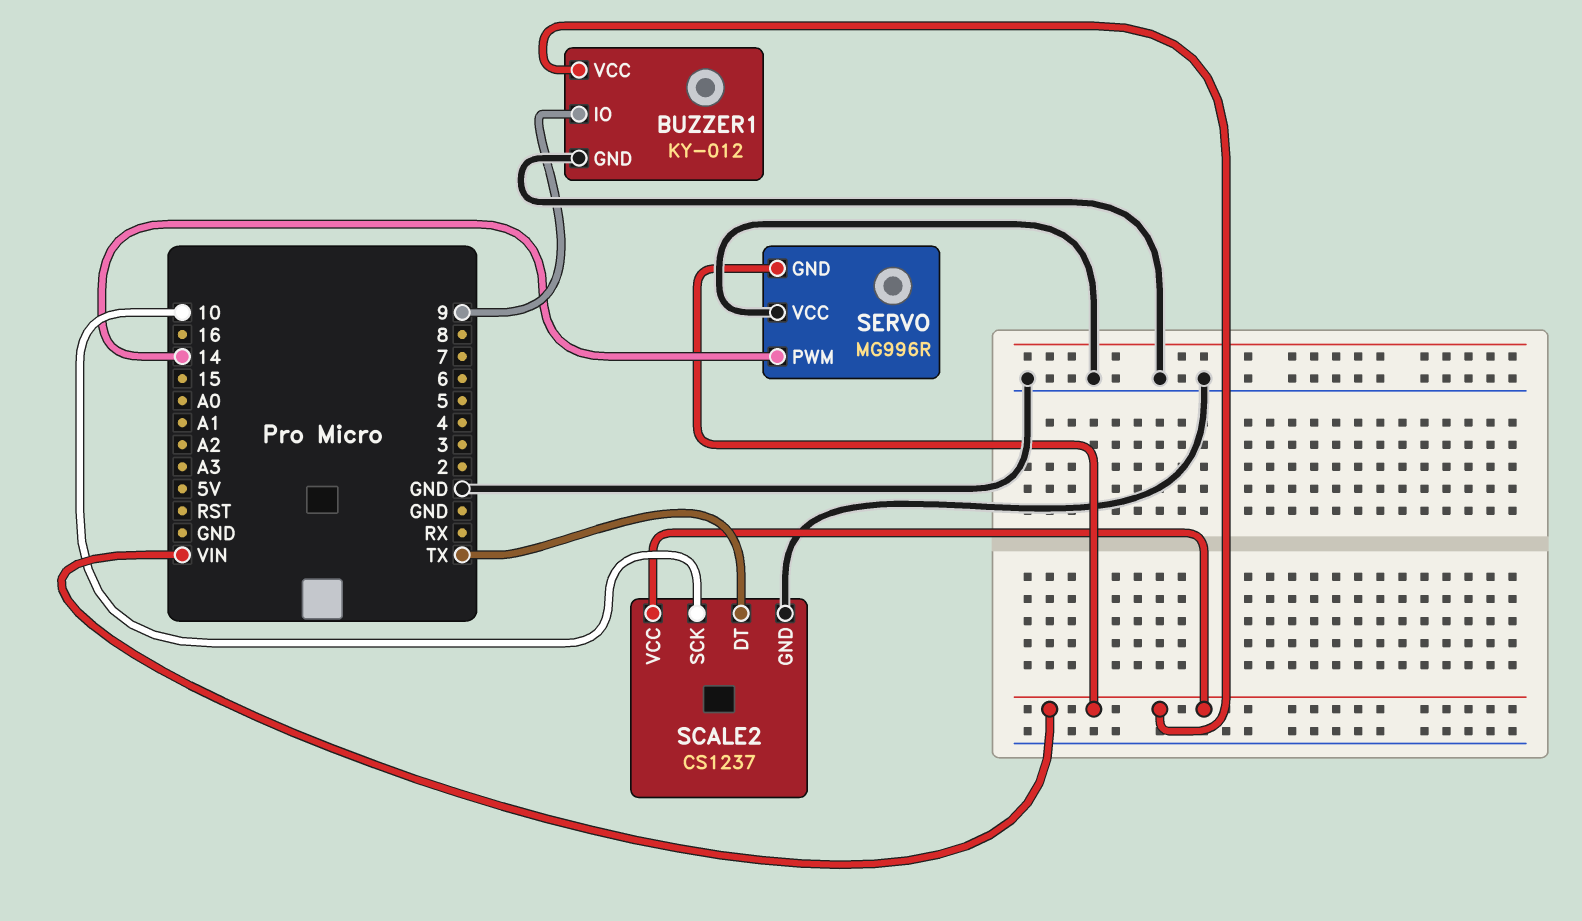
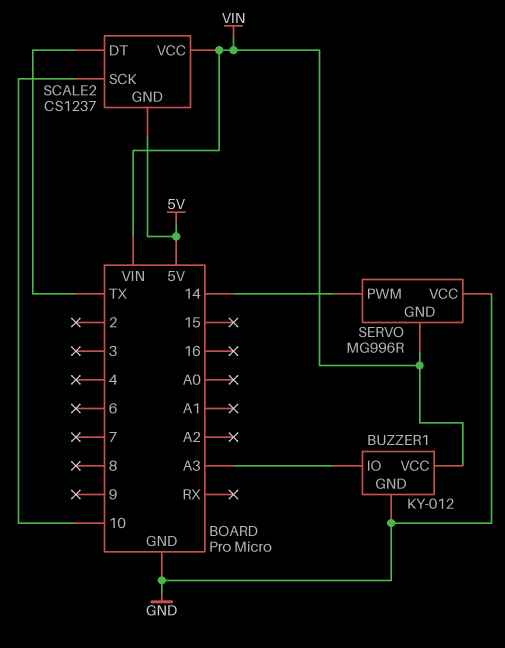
BUZZER1 pin IO: 9 -> A3
SCALE2 pin GND: GND -> 5V

